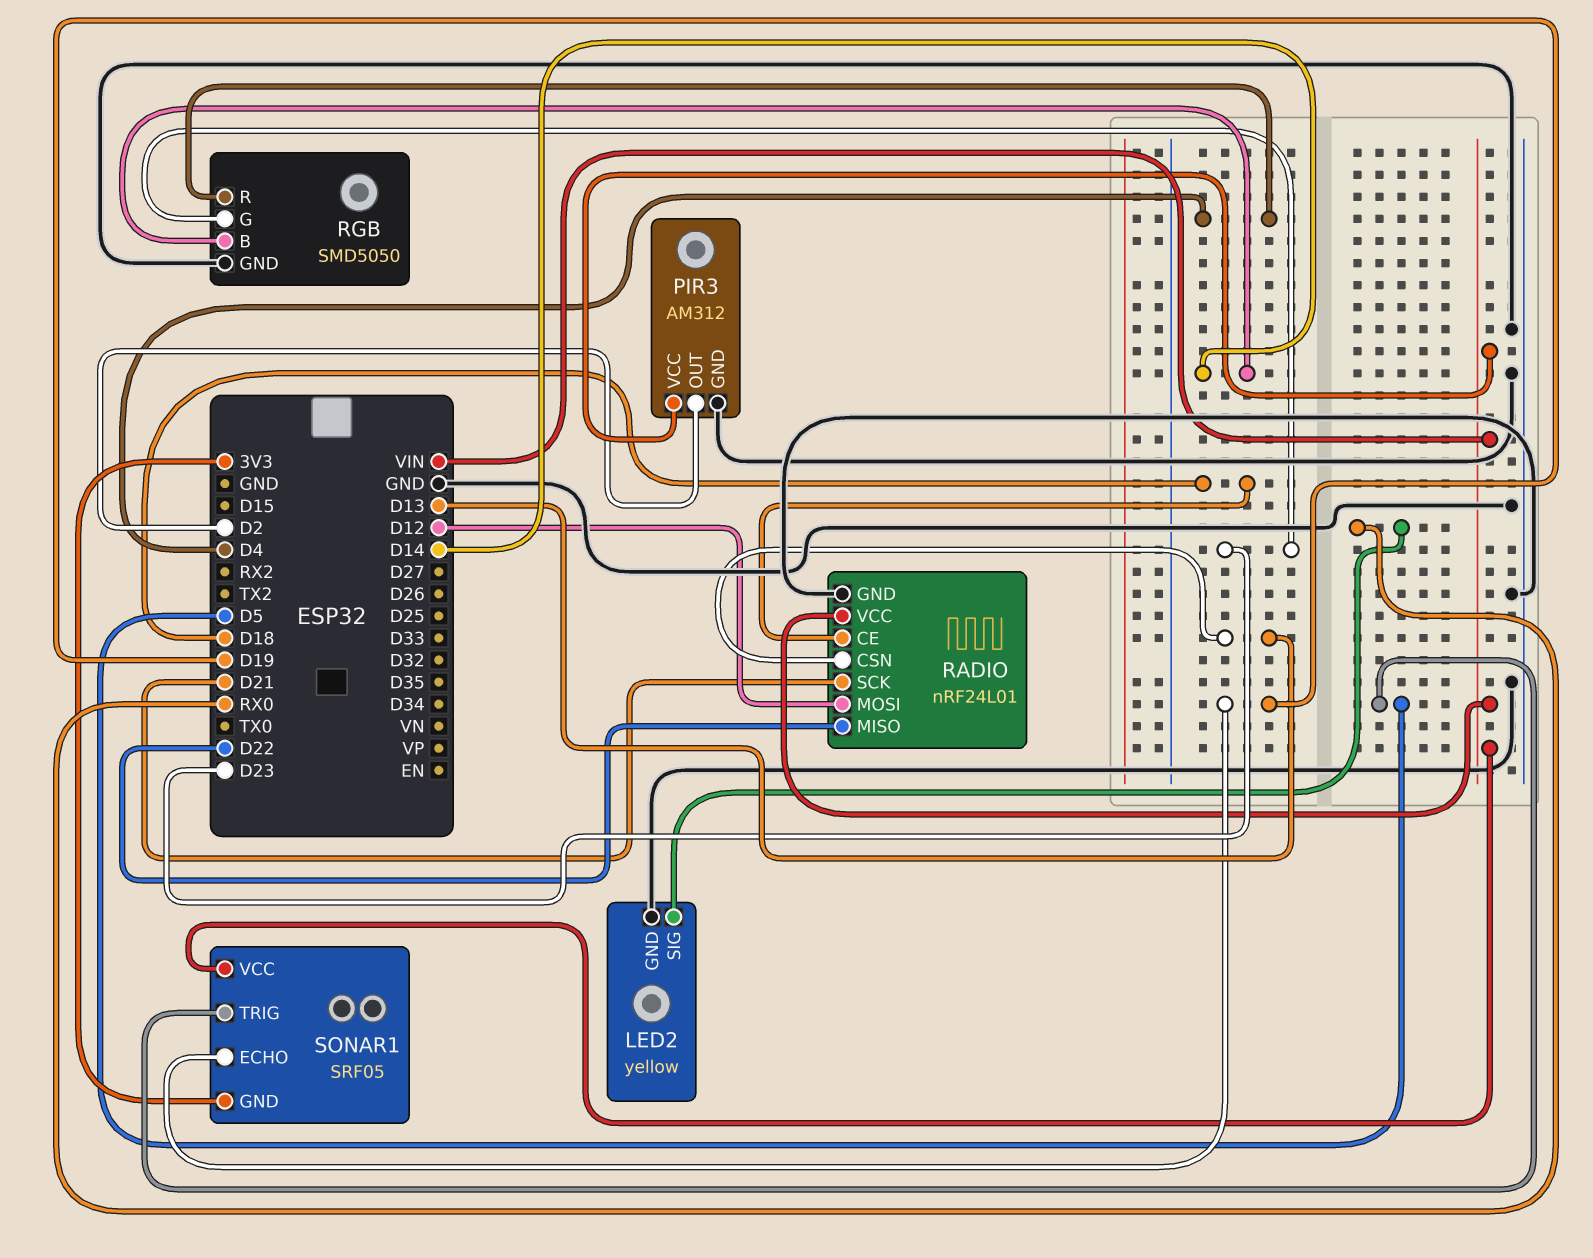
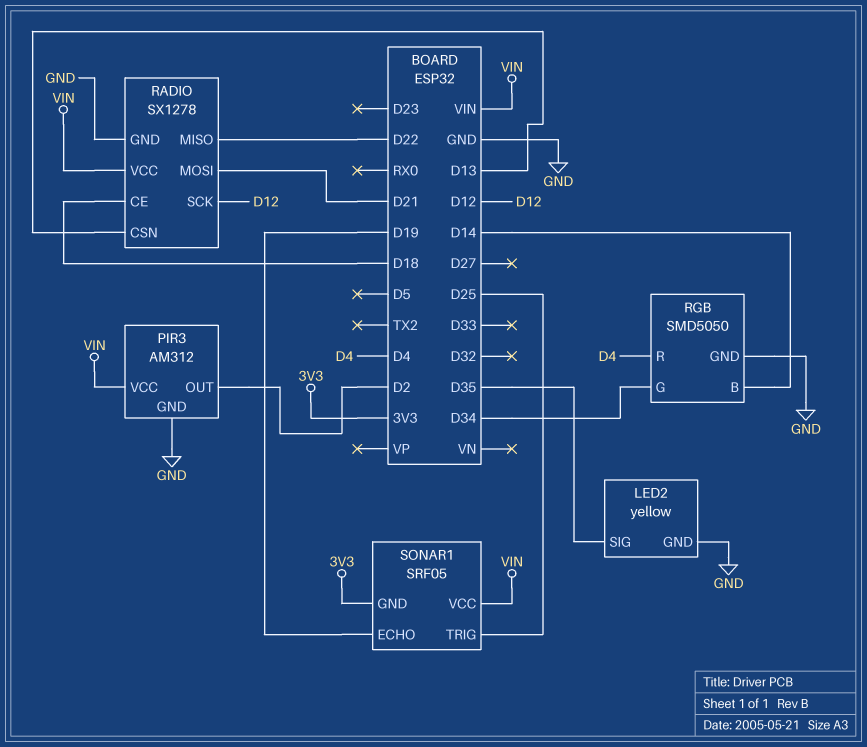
LED2 pin SIG: RX0 -> D35
RADIO: nRF24L01 -> SX1278
RADIO pin MOSI: D12 -> D21
RADIO pin SCK: D21 -> D12
RGB pin G: D23 -> D34
SONAR1 pin TRIG: D5 -> D25

